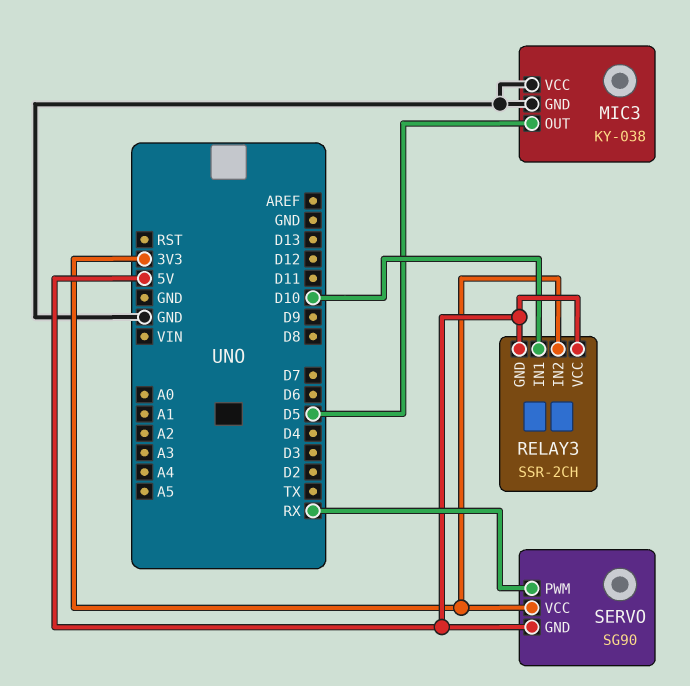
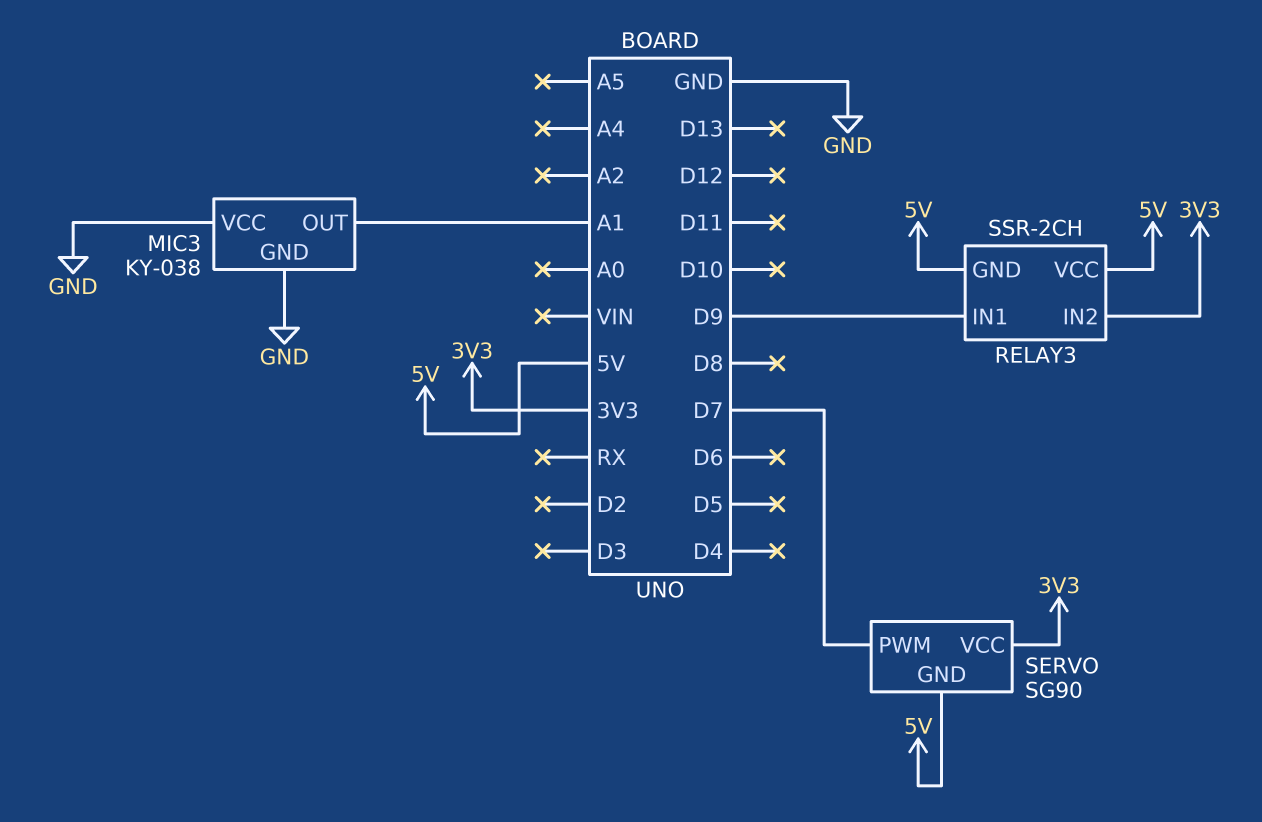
MIC3 pin OUT: D5 -> A1
RELAY3 pin IN1: D10 -> D9
SERVO pin PWM: RX -> D7

